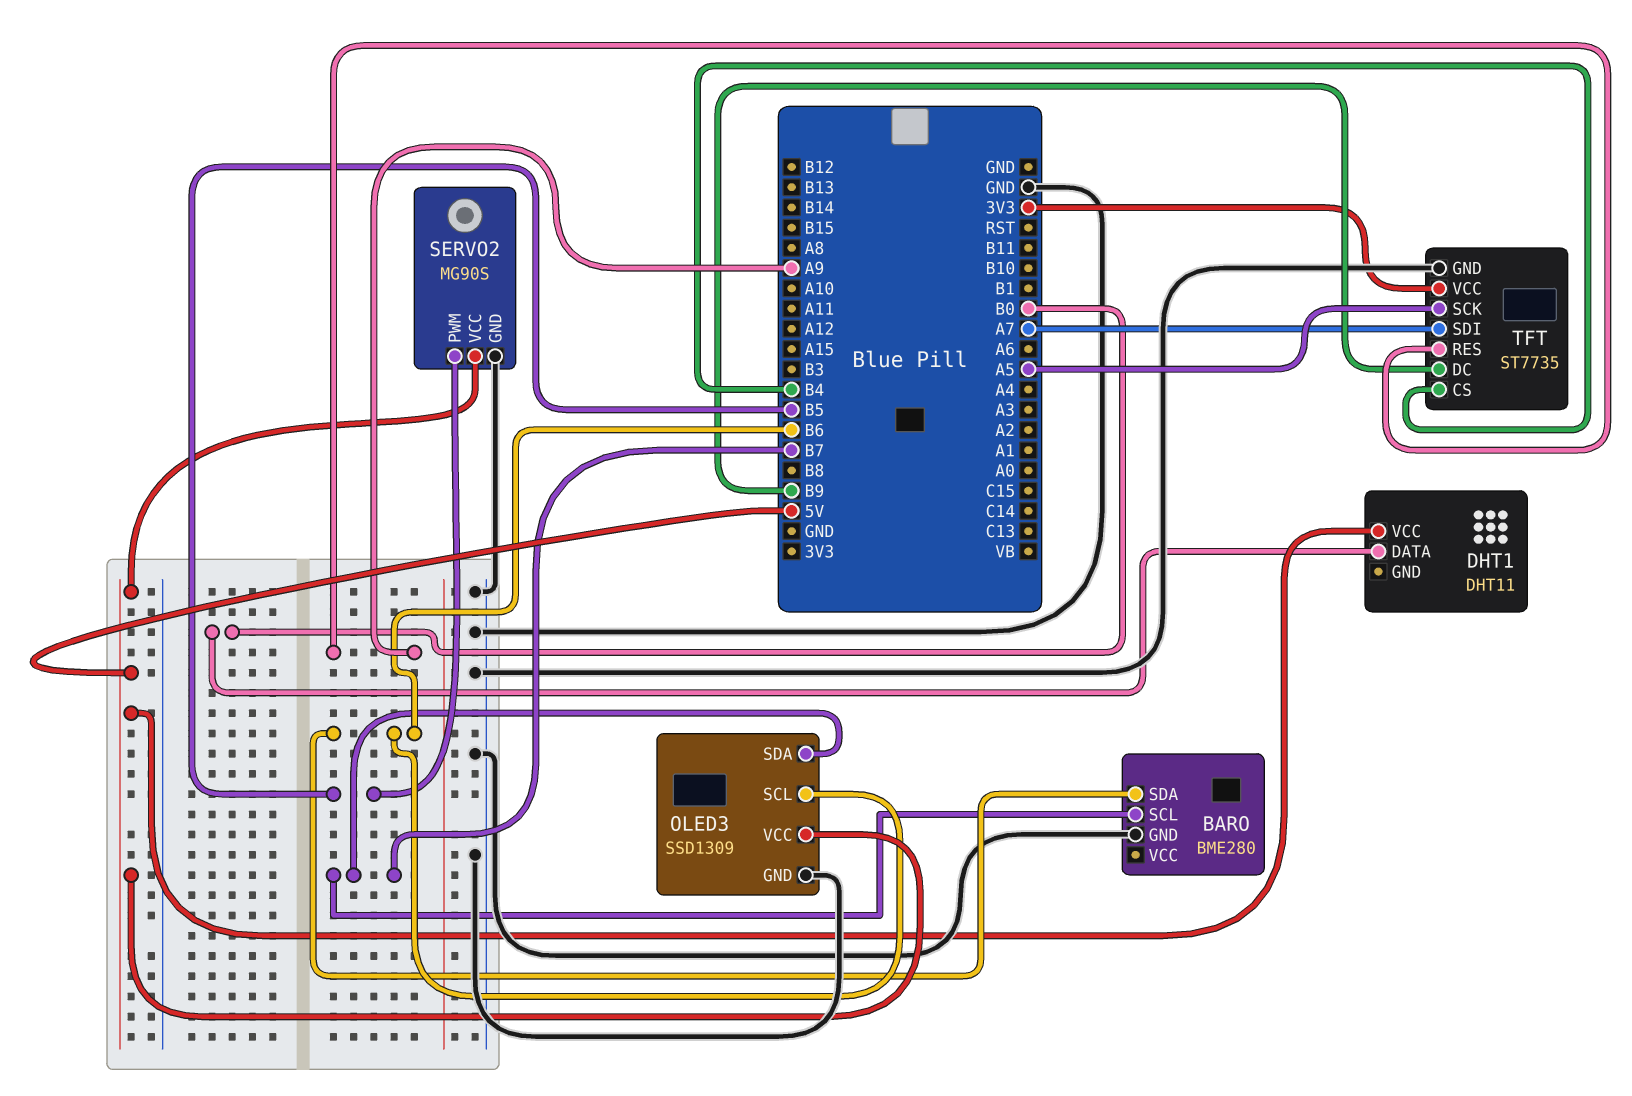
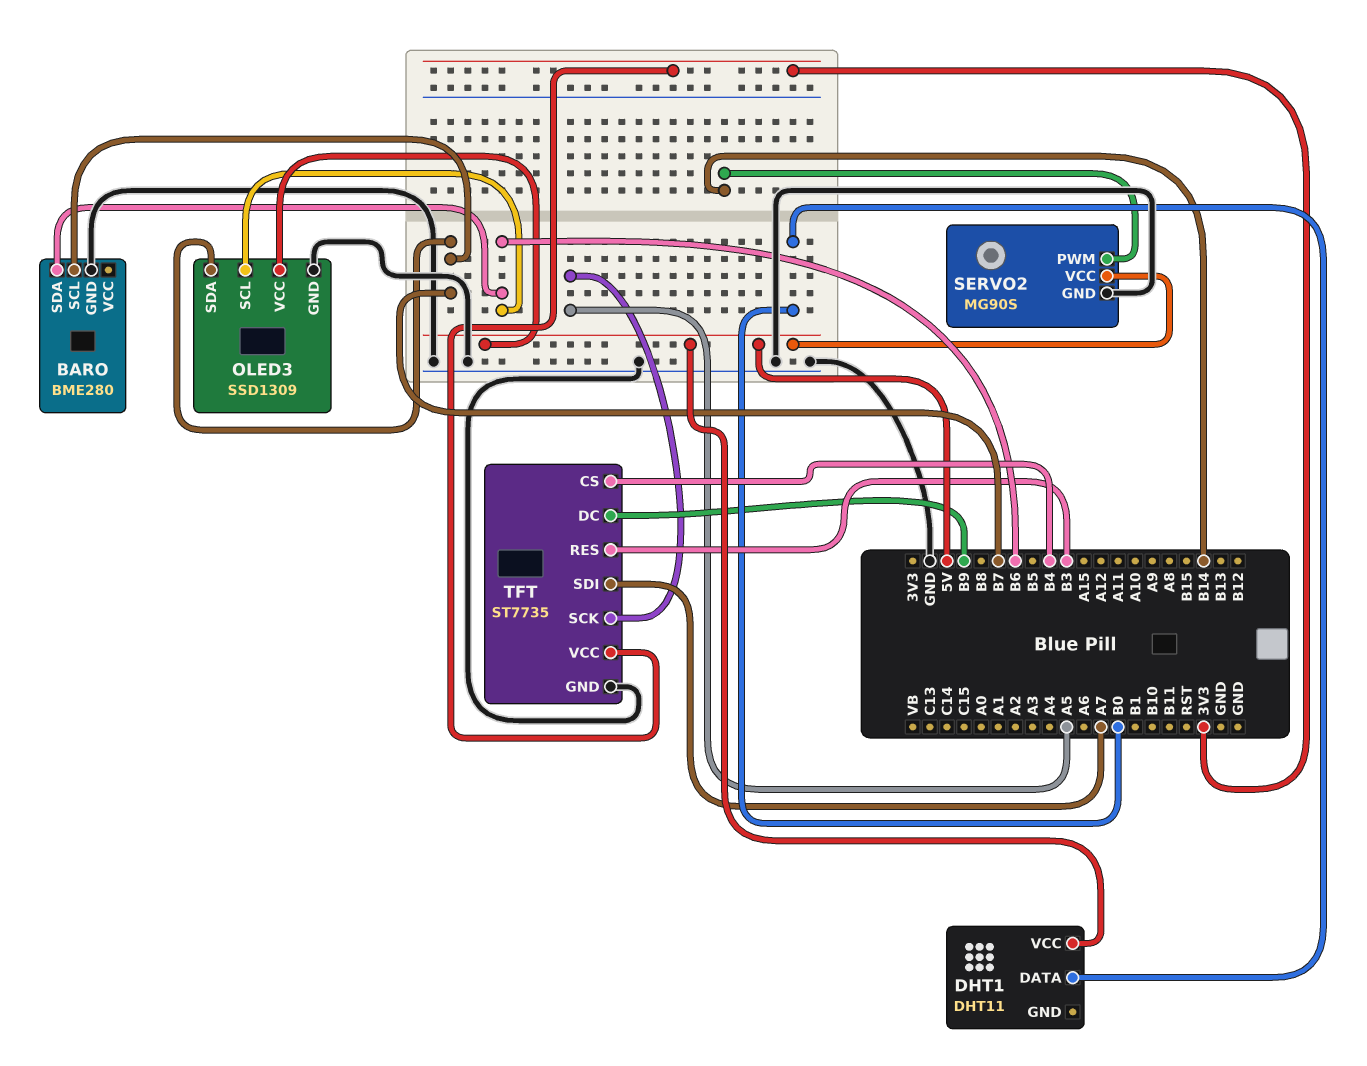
SERVO2 pin PWM: B5 -> B14
TFT pin RES: A9 -> B3

